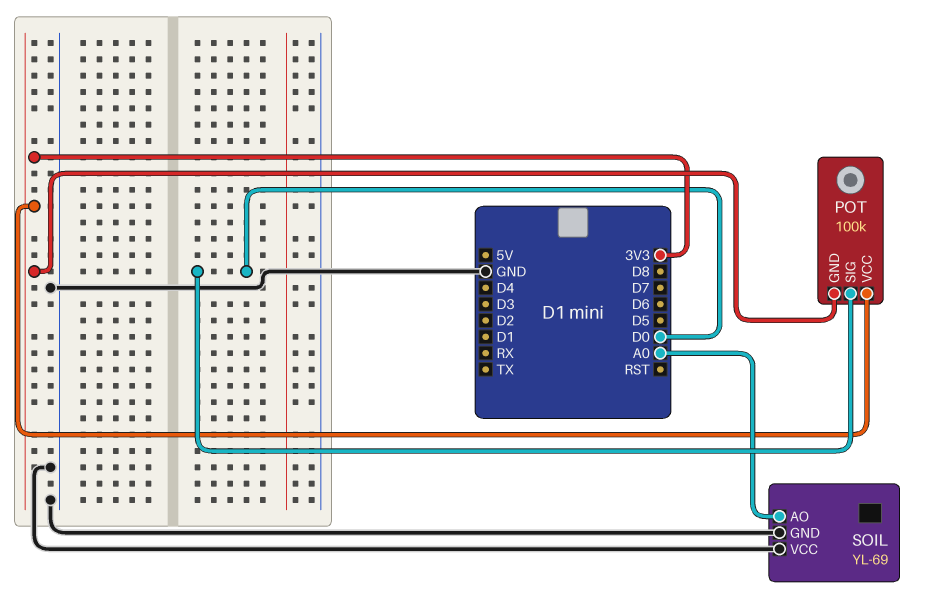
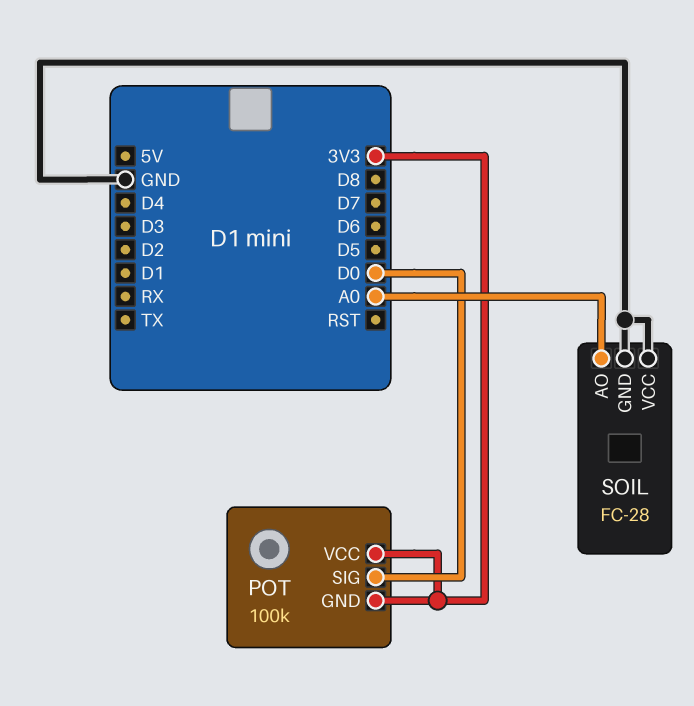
SOIL: YL-69 -> FC-28

